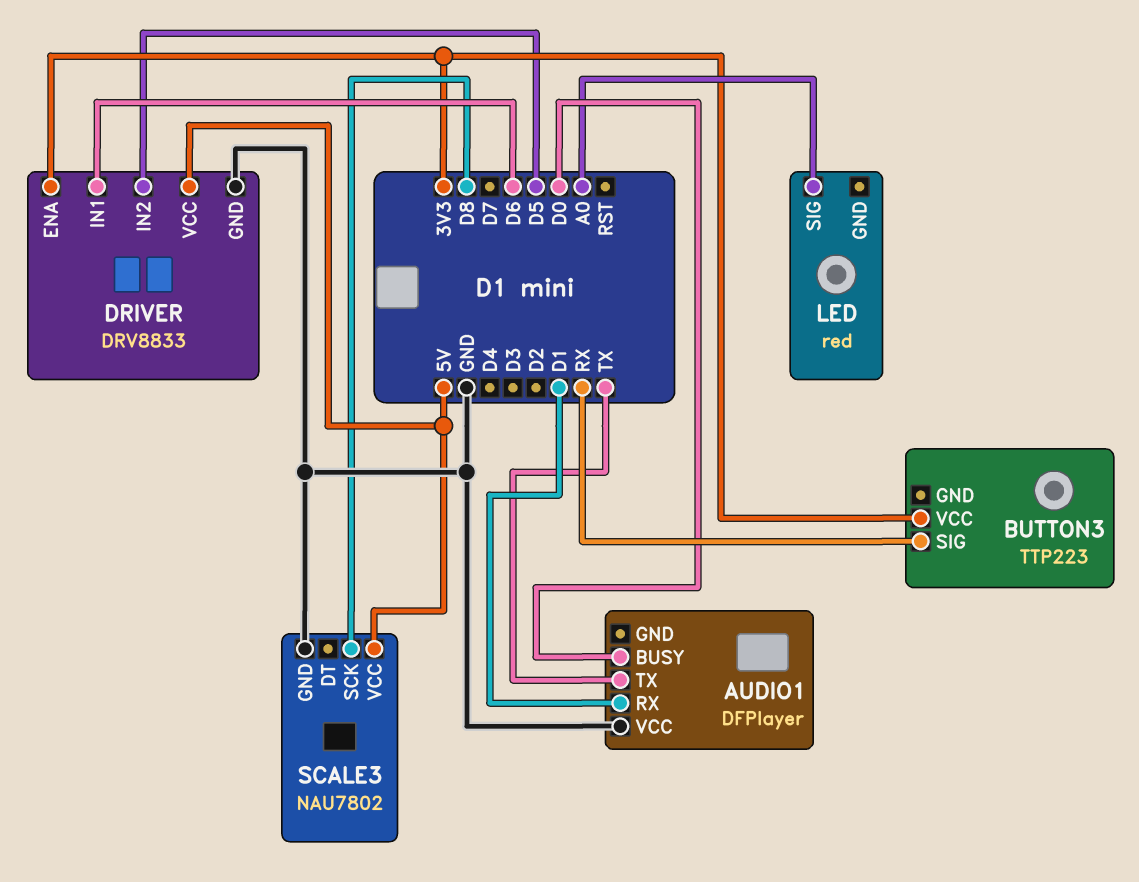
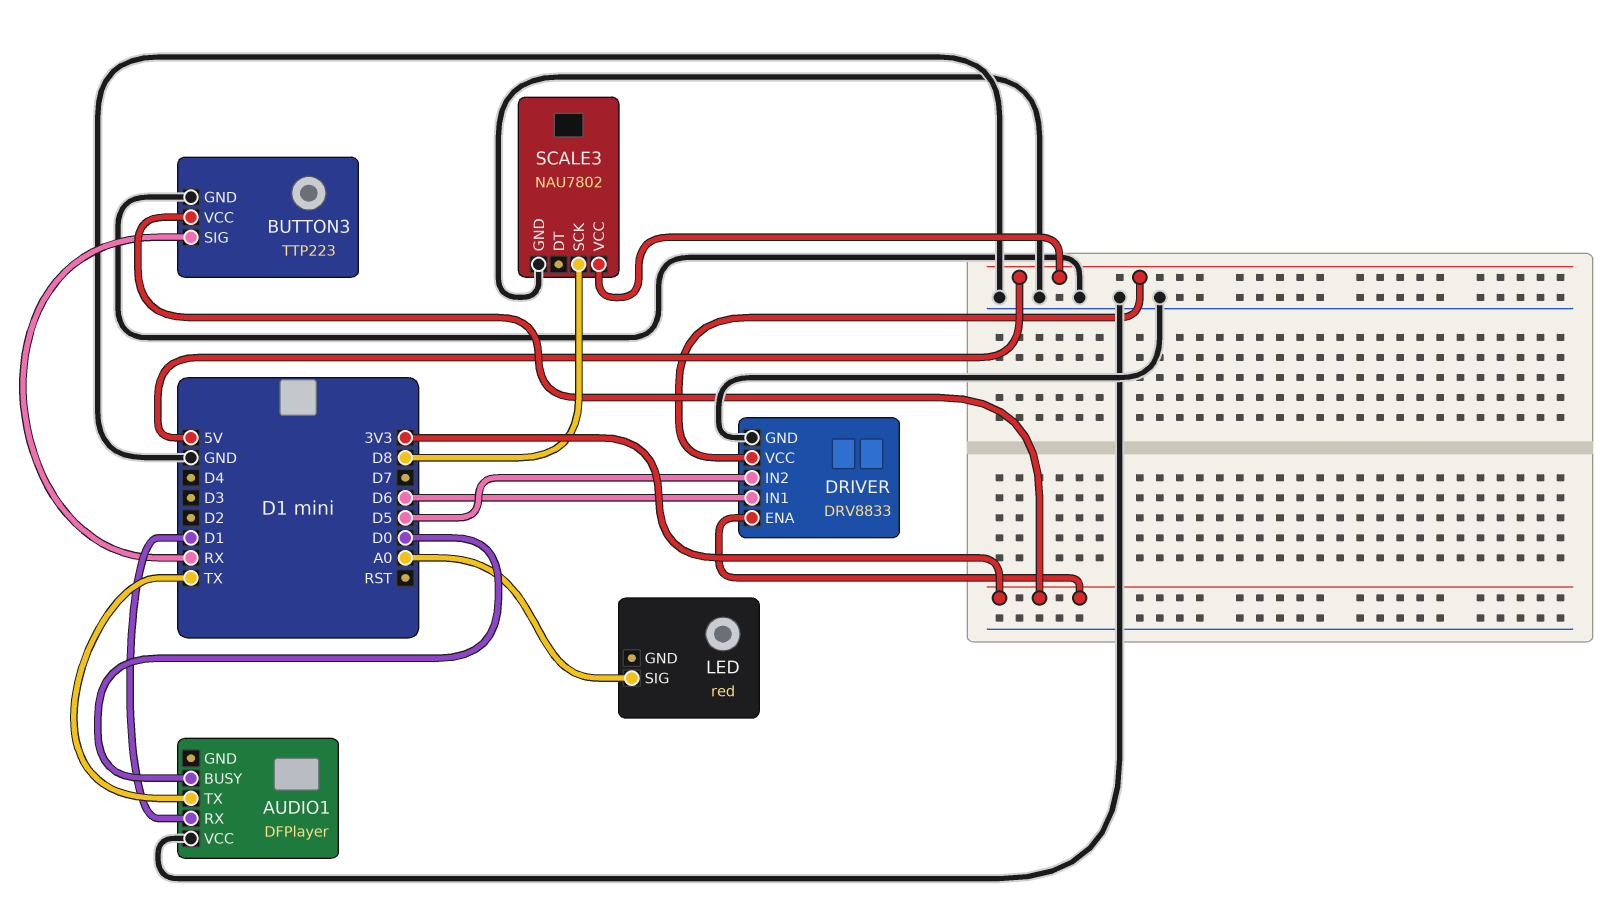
BUTTON3 pin GND: none -> GND

